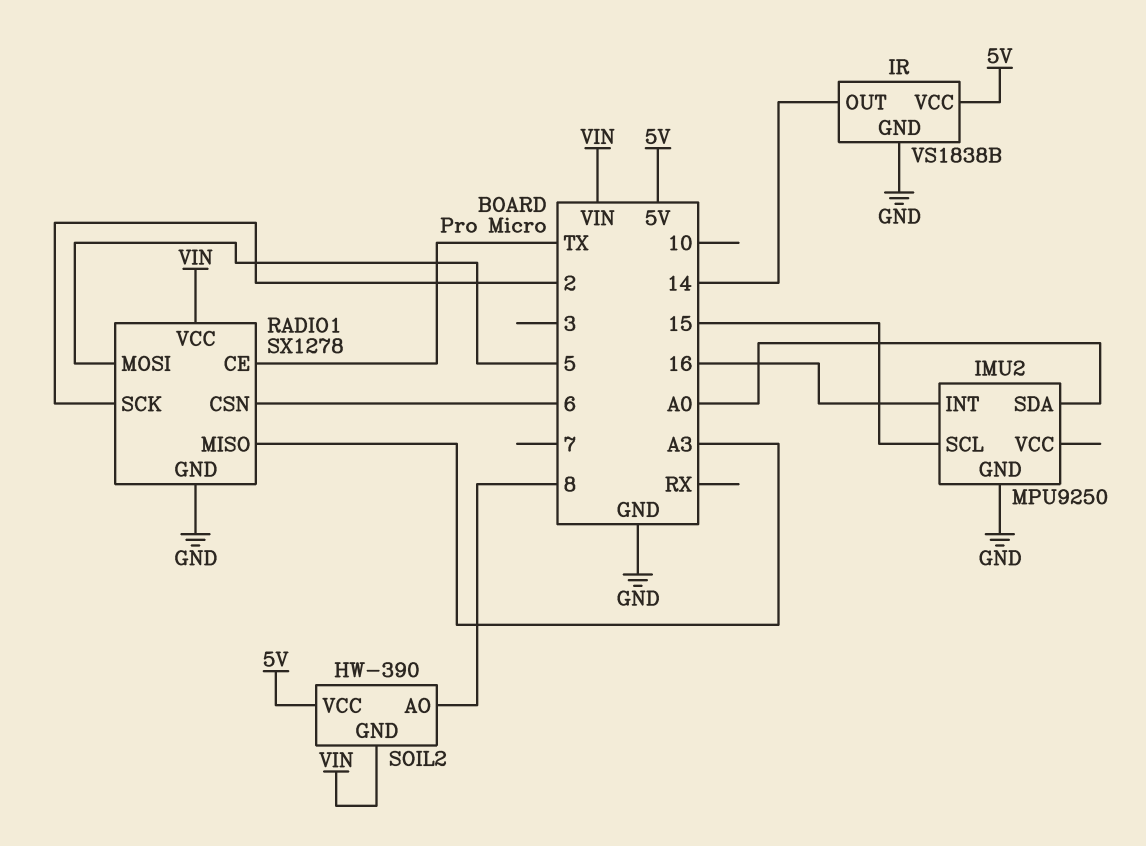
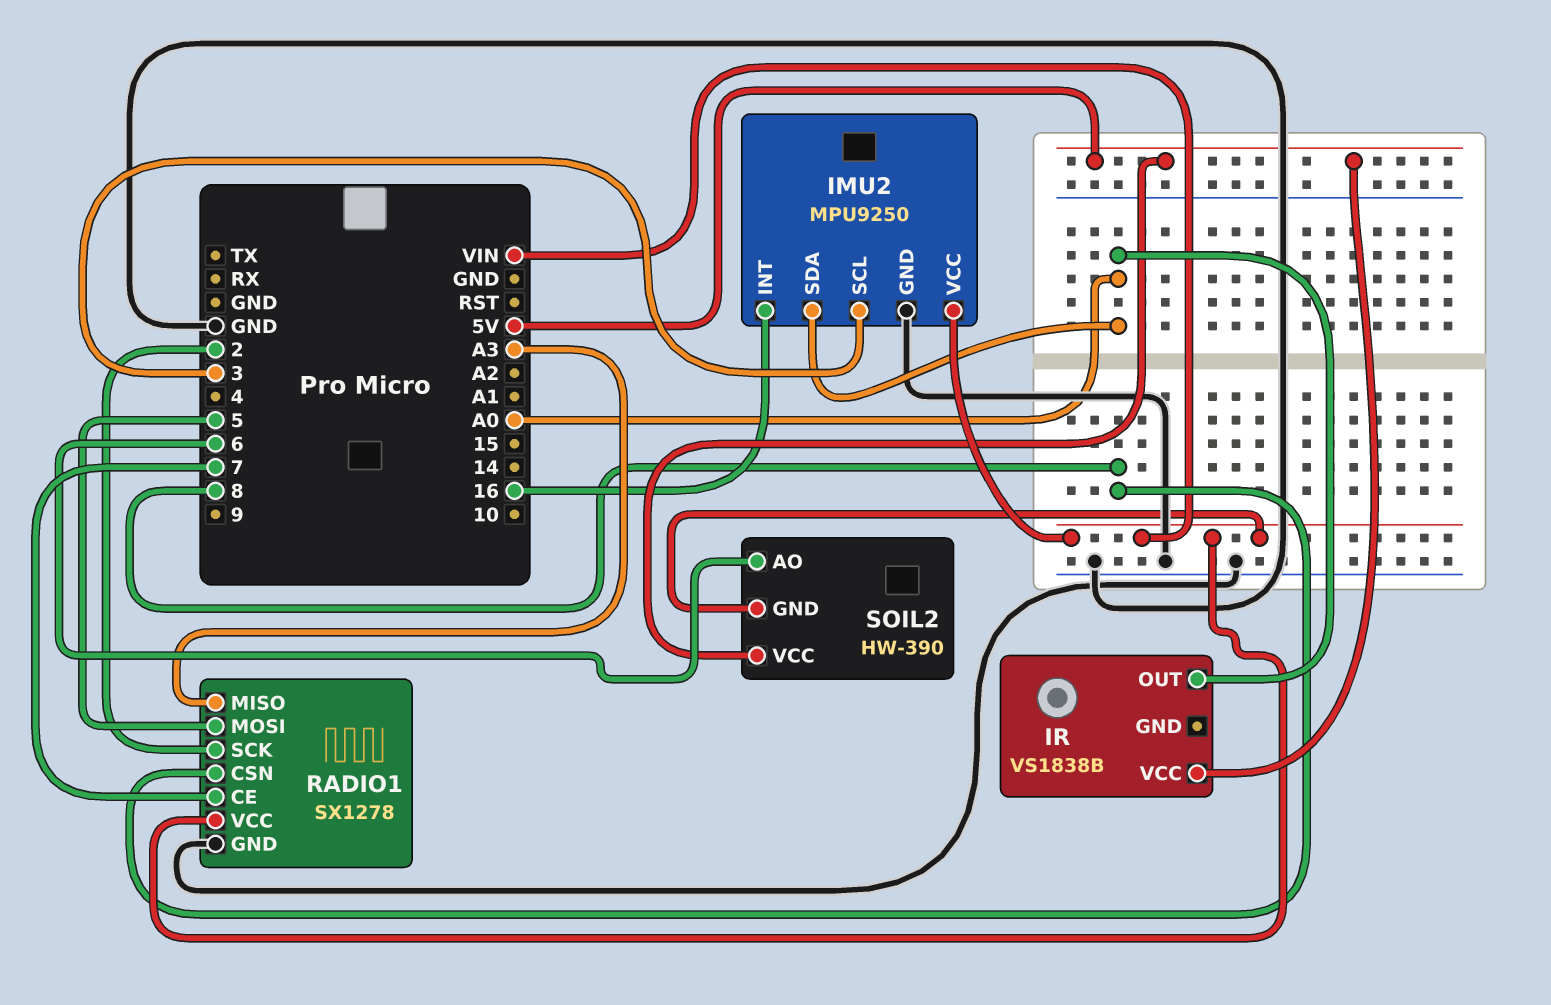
IMU2 pin SCL: 15 -> 3
IMU2 pin VCC: none -> VIN
IR pin GND: GND -> none
IR pin OUT: 14 -> A0
RADIO1 pin CE: TX -> 7
RADIO1 pin CSN: 6 -> 8
SOIL2 pin AO: 8 -> 6

